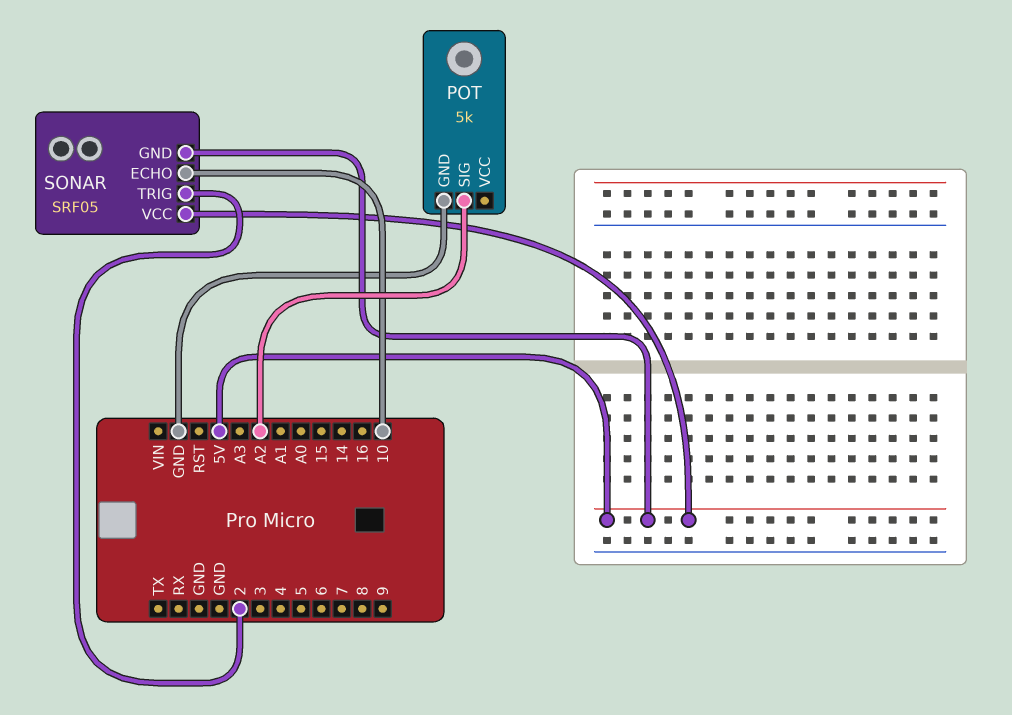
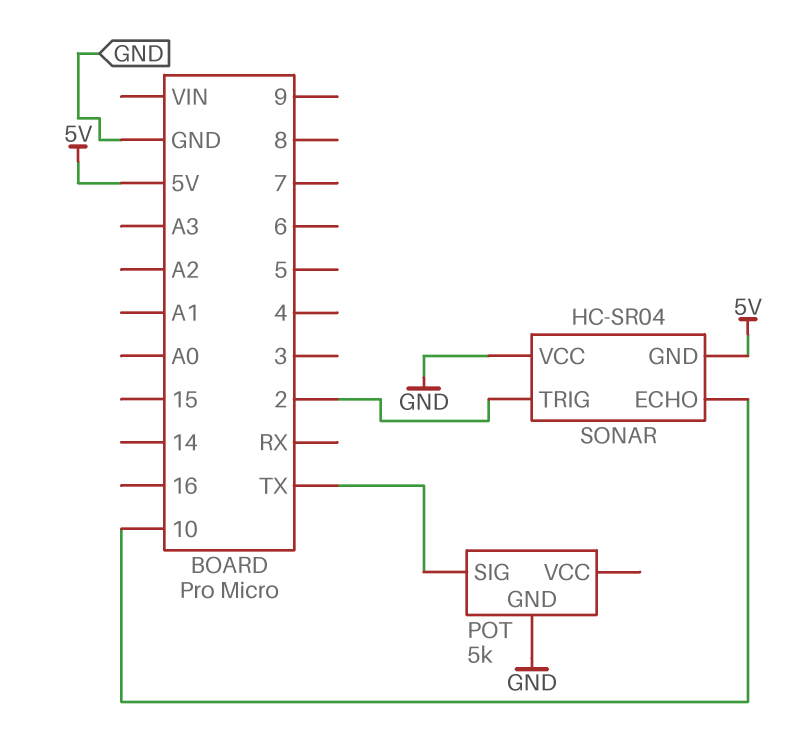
POT pin SIG: A2 -> TX
SONAR: SRF05 -> HC-SR04
SONAR pin VCC: 5V -> GND

